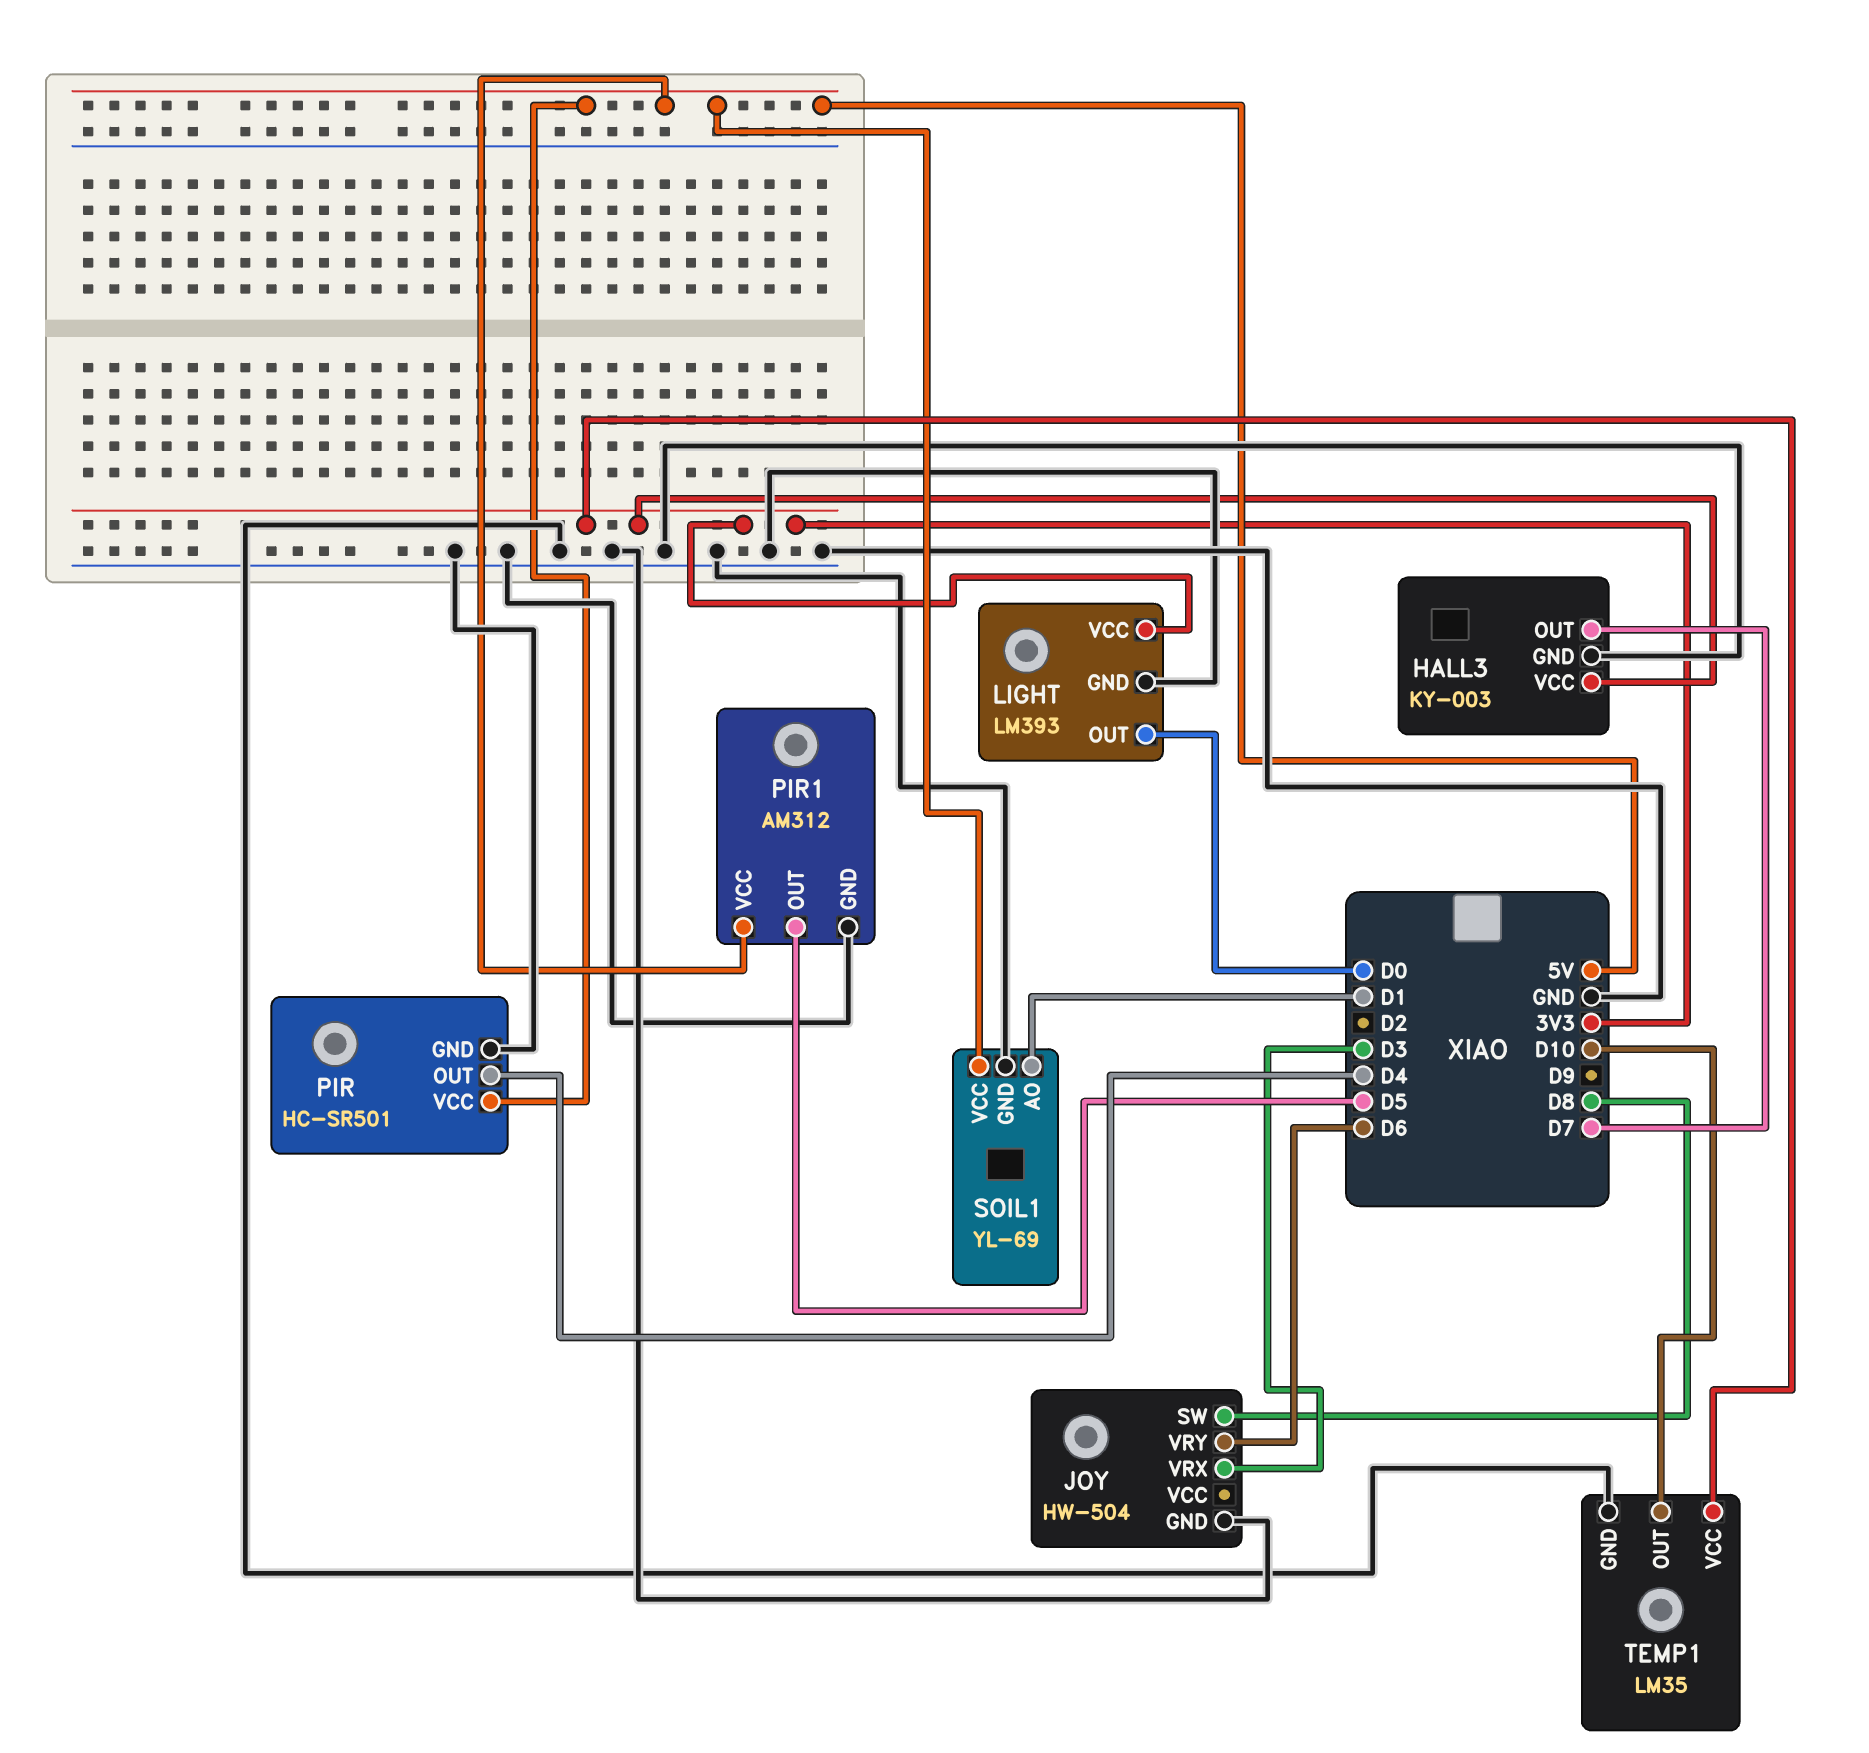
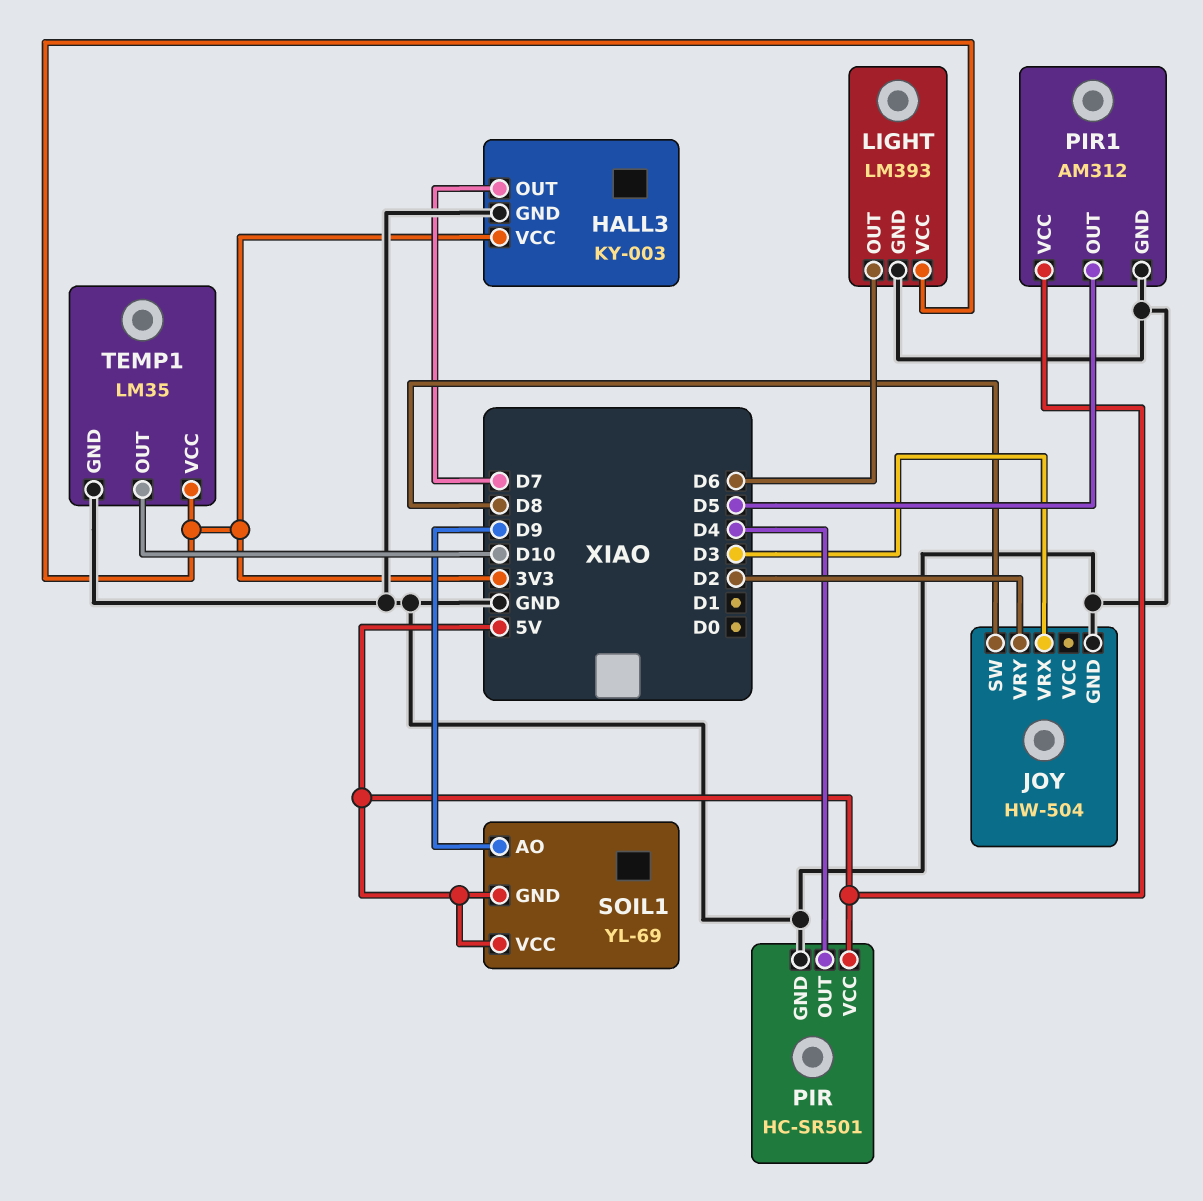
JOY pin VRY: D6 -> D2
LIGHT pin OUT: D0 -> D6
SOIL1 pin AO: D1 -> D9
SOIL1 pin GND: GND -> 5V

